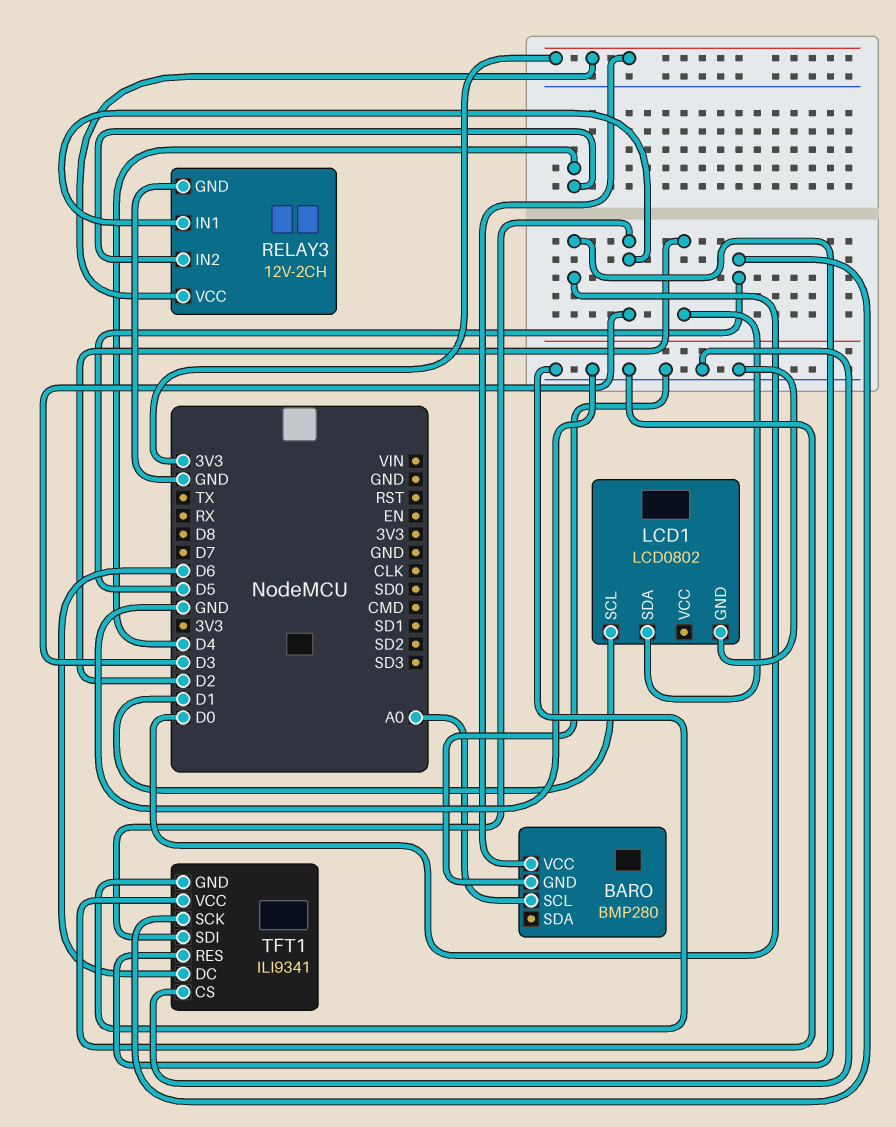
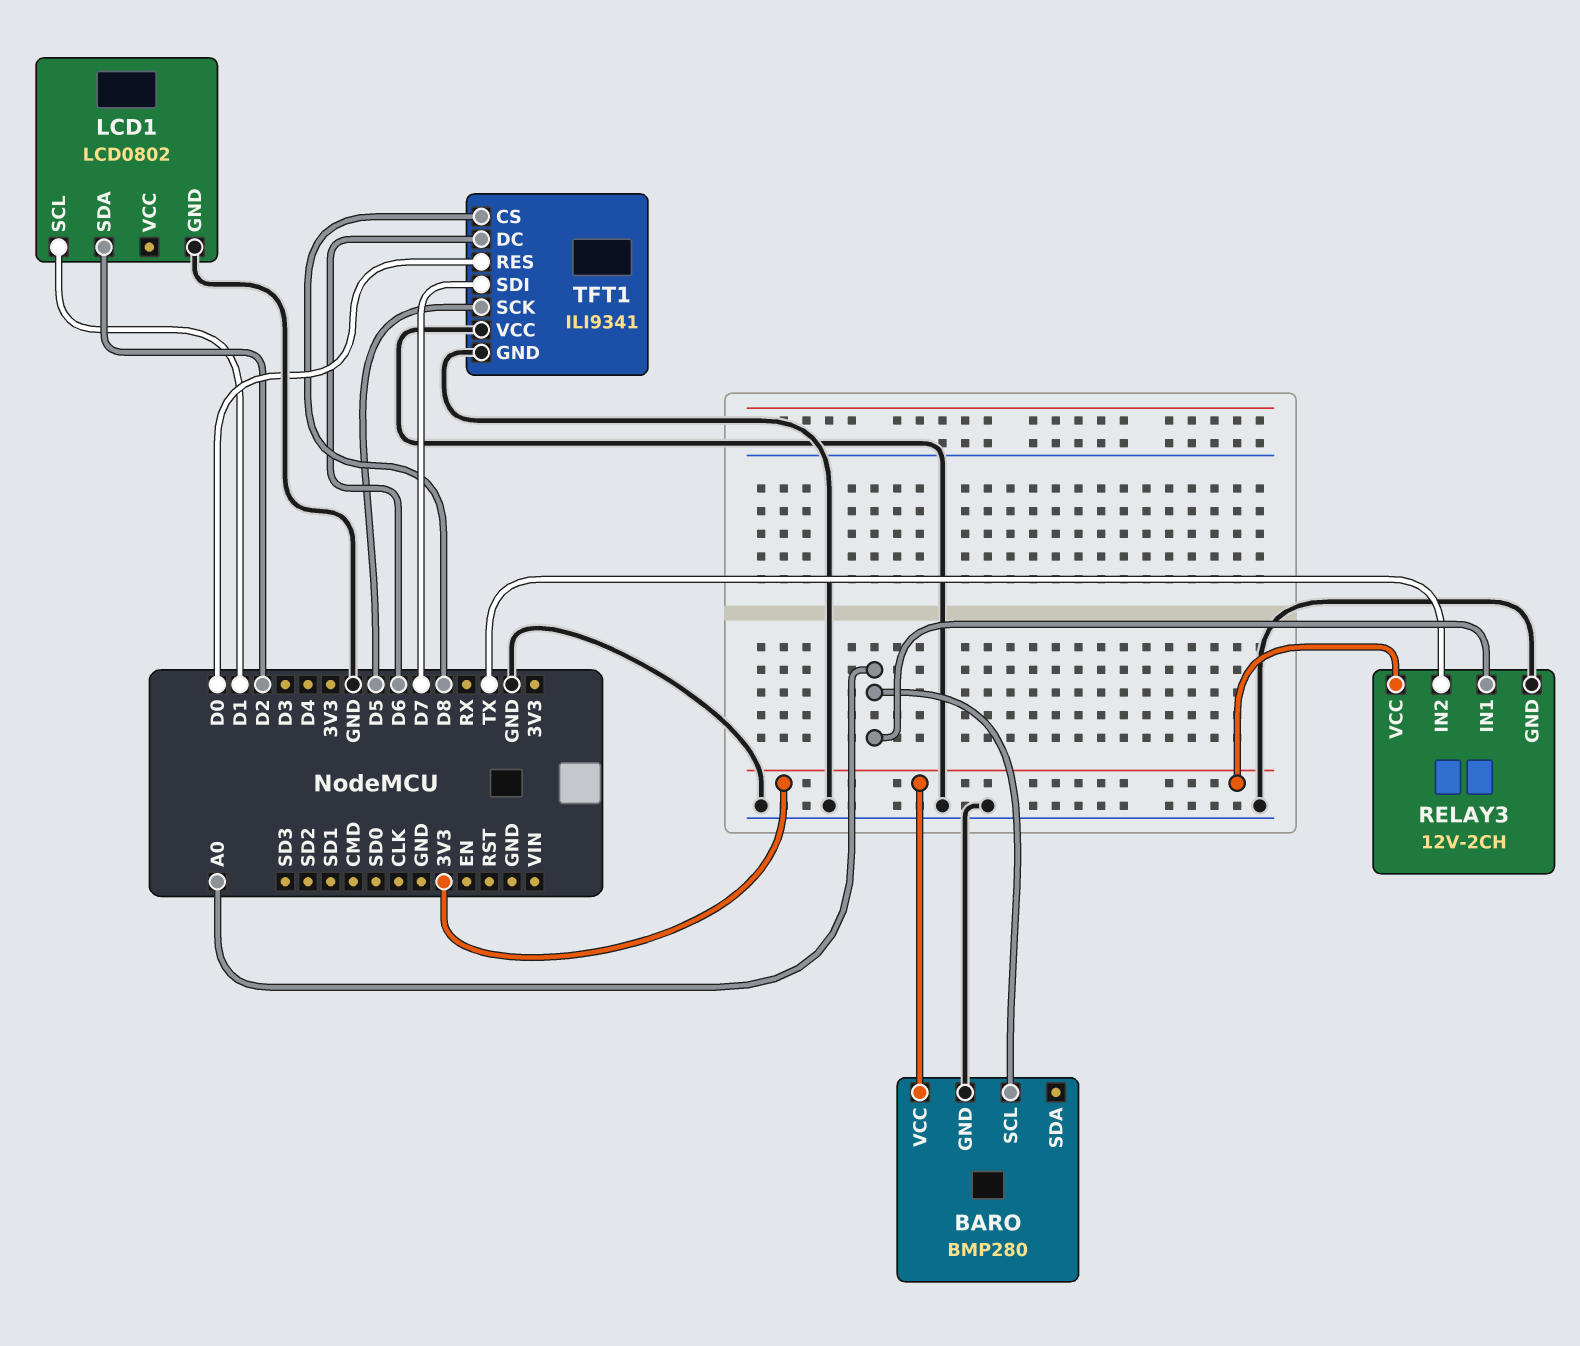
RELAY3 pin IN1: D3 -> A0
RELAY3 pin IN2: D4 -> TX
TFT1 pin CS: GND -> D8
TFT1 pin SDI: D3 -> D7

